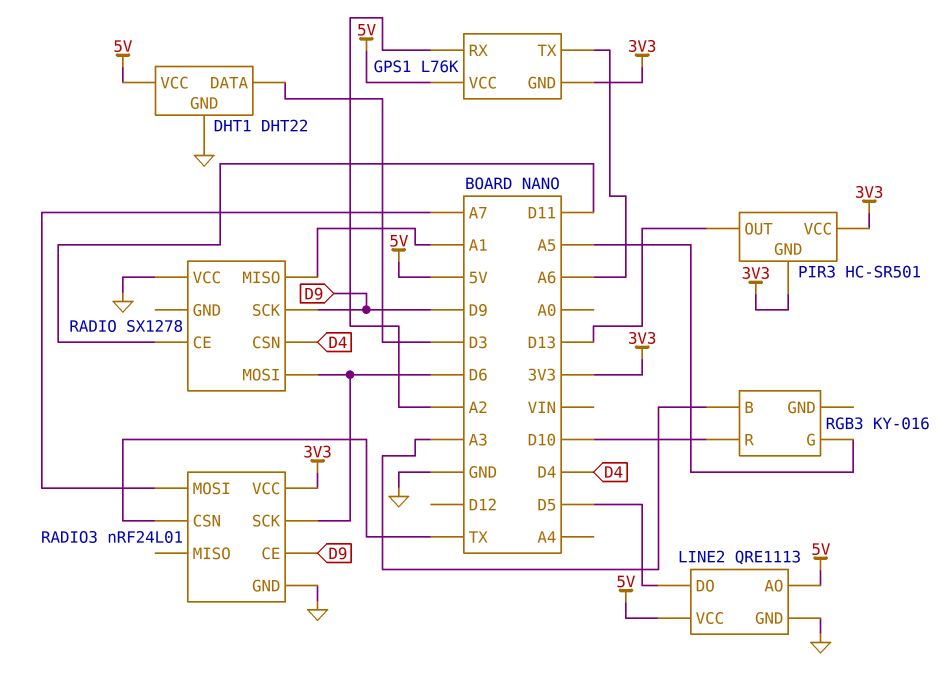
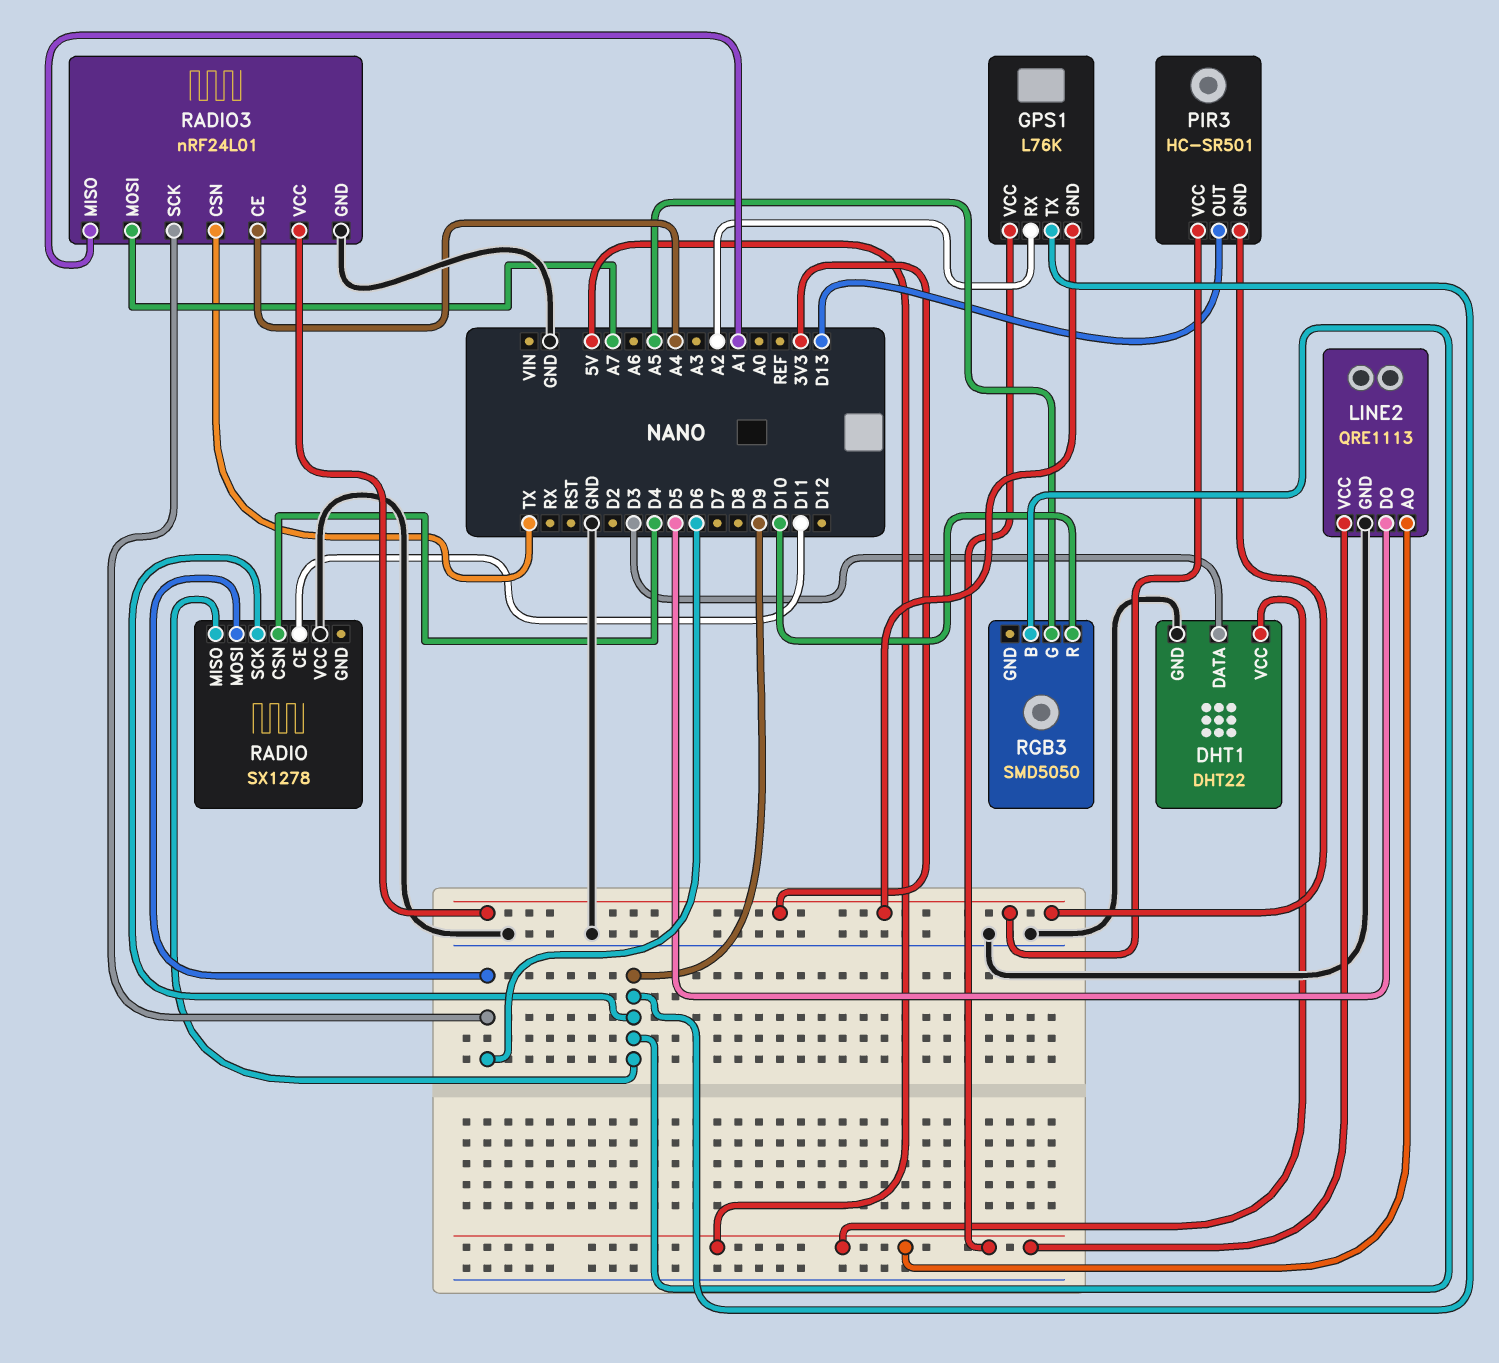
GPS1 pin TX: A6 -> D9
RADIO pin MISO: A1 -> D9
RADIO3 pin CE: D9 -> A4
RADIO3 pin MISO: none -> A1
RGB3: KY-016 -> SMD5050
RGB3 pin B: A3 -> D9

